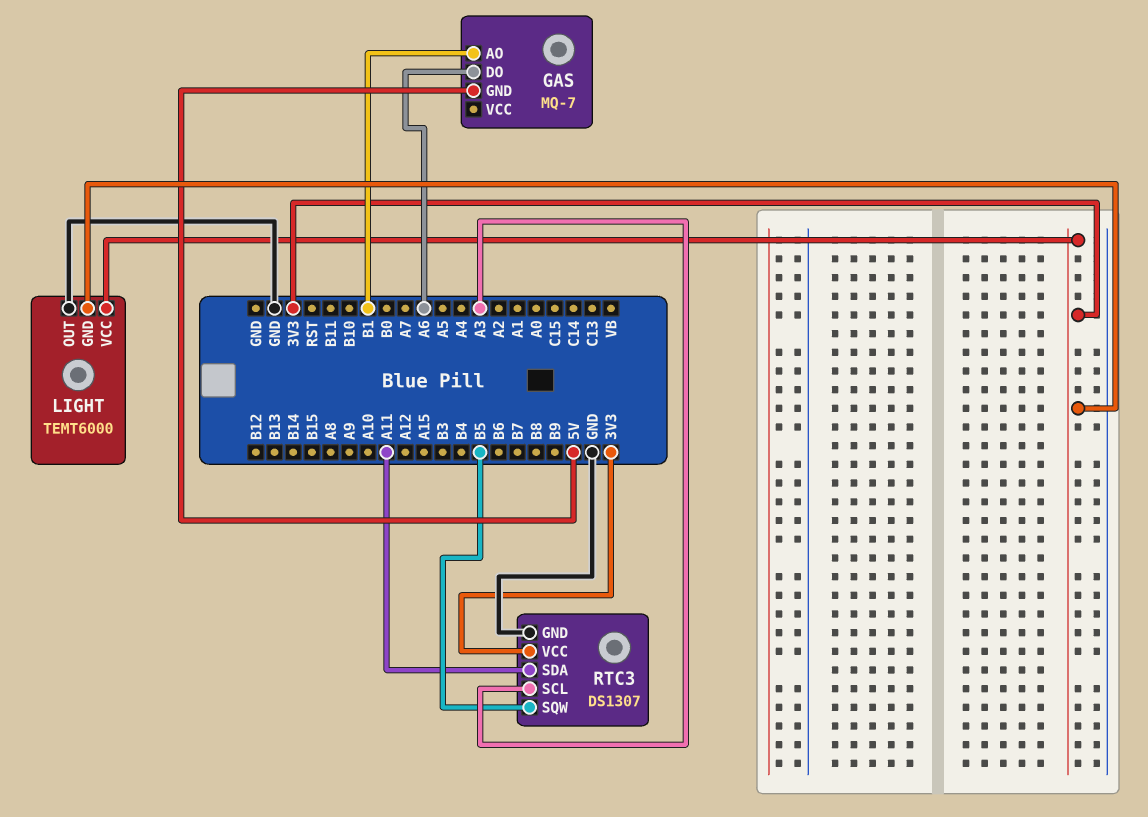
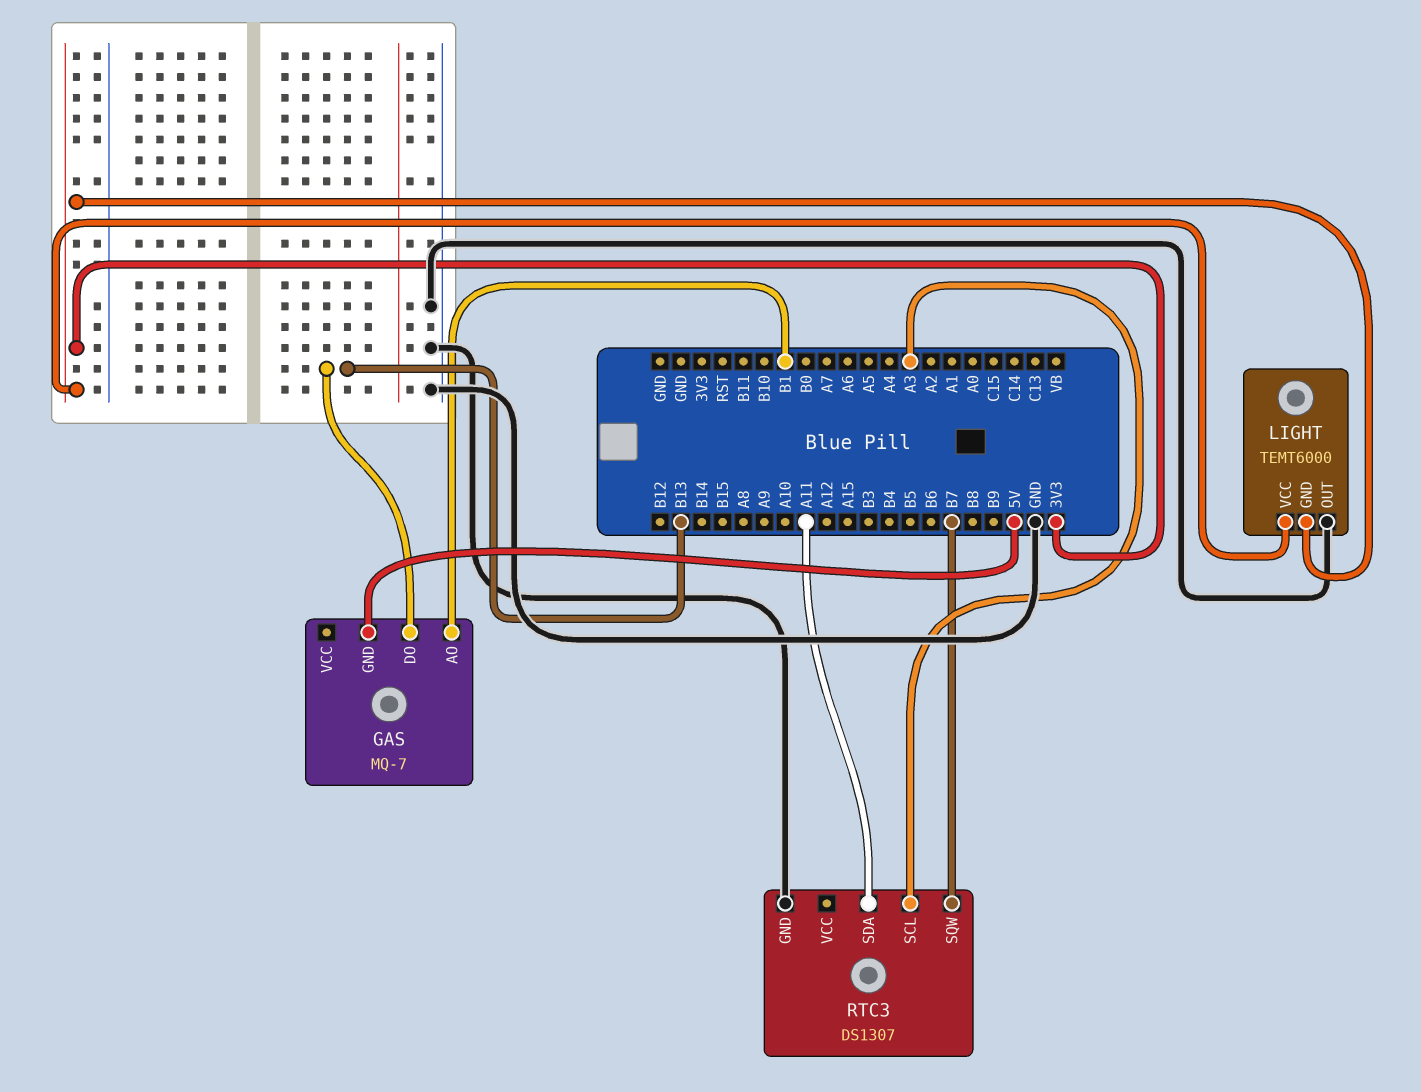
GAS pin DO: A6 -> B13
RTC3 pin SQW: B5 -> B7
RTC3 pin VCC: 3V3 -> none

